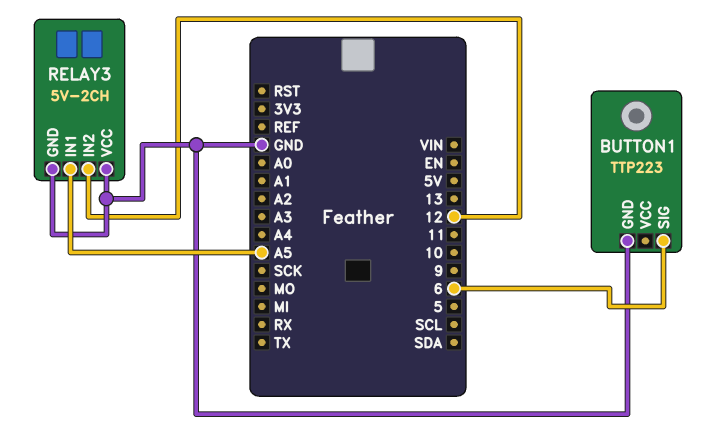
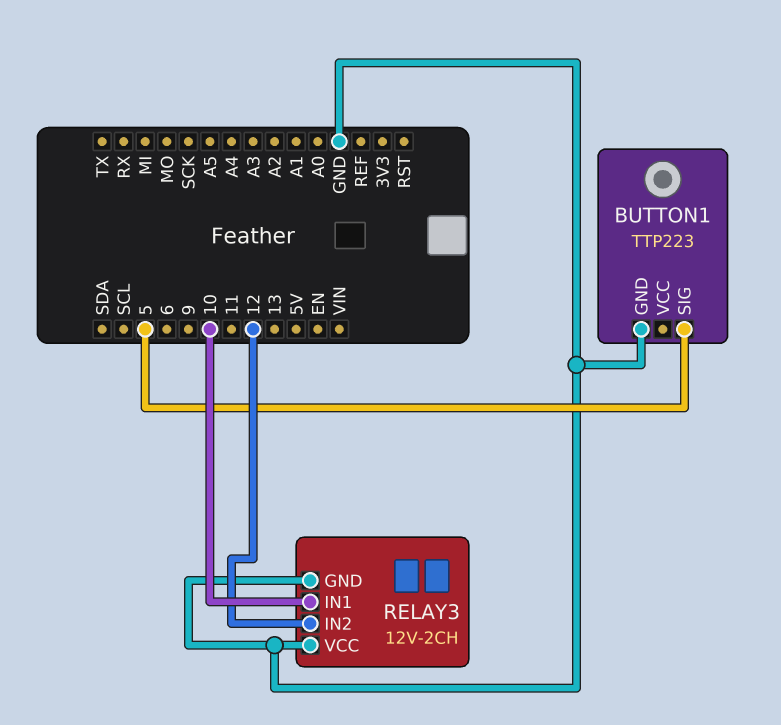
BUTTON1 pin SIG: 6 -> 5
RELAY3: 5V-2CH -> 12V-2CH
RELAY3 pin IN1: A5 -> 10

